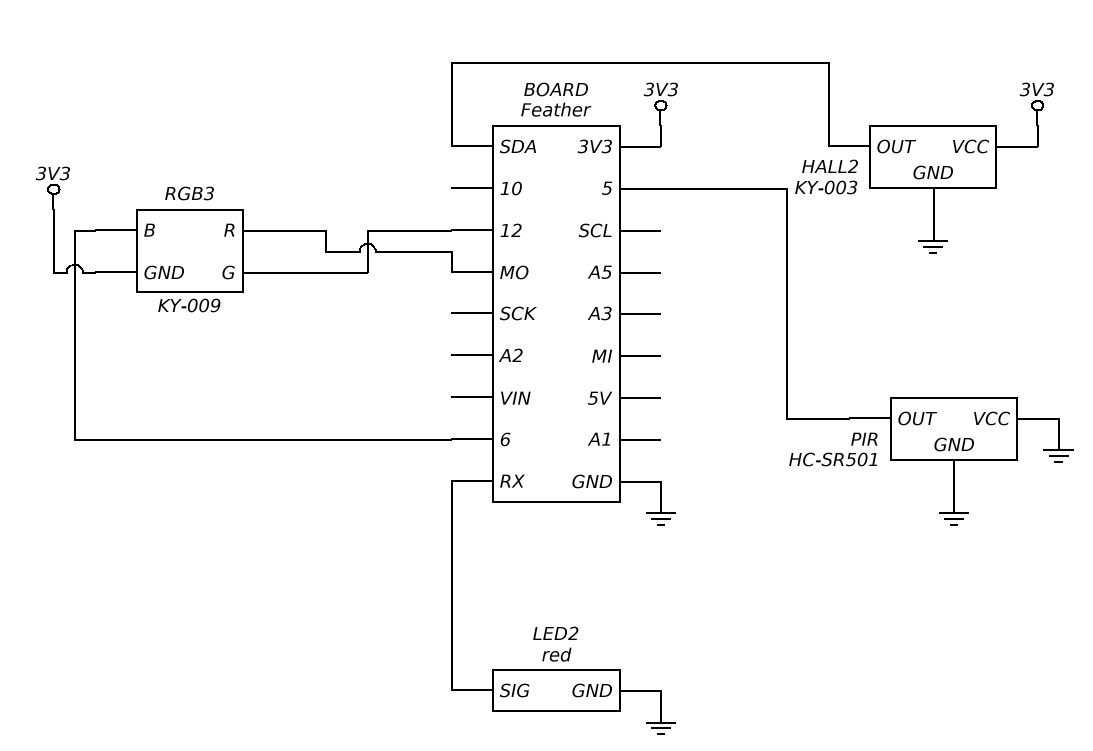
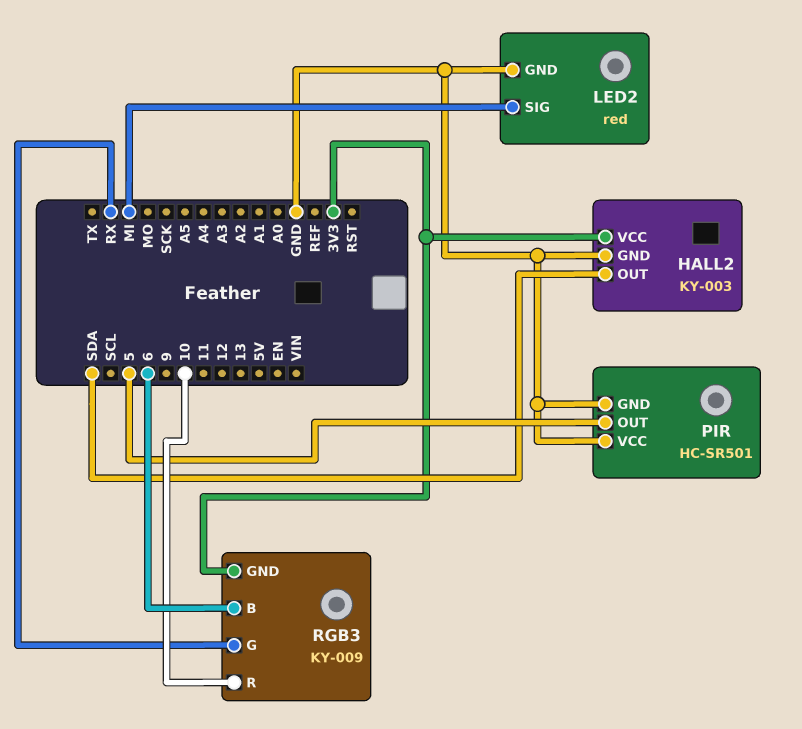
LED2 pin SIG: RX -> MI
RGB3 pin G: 12 -> RX
RGB3 pin R: MO -> 10

